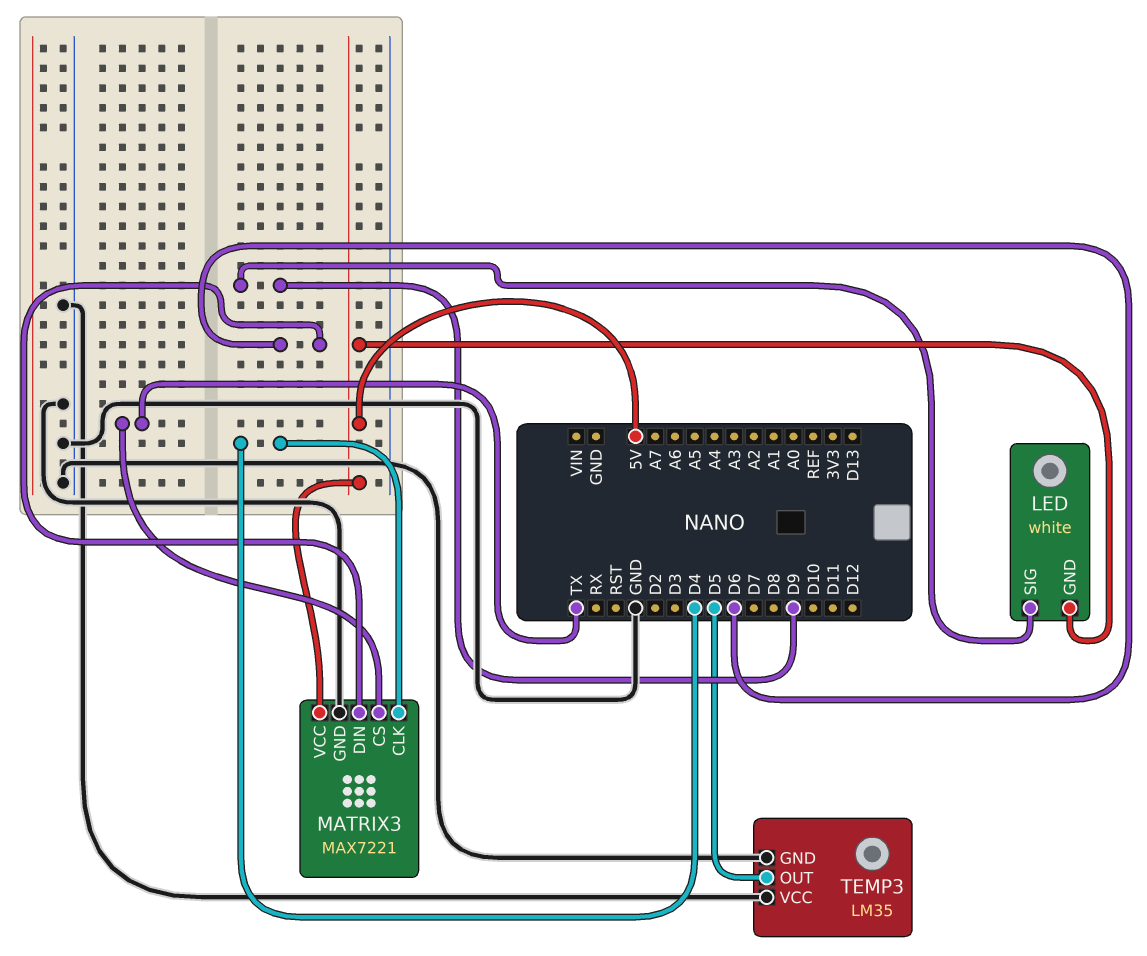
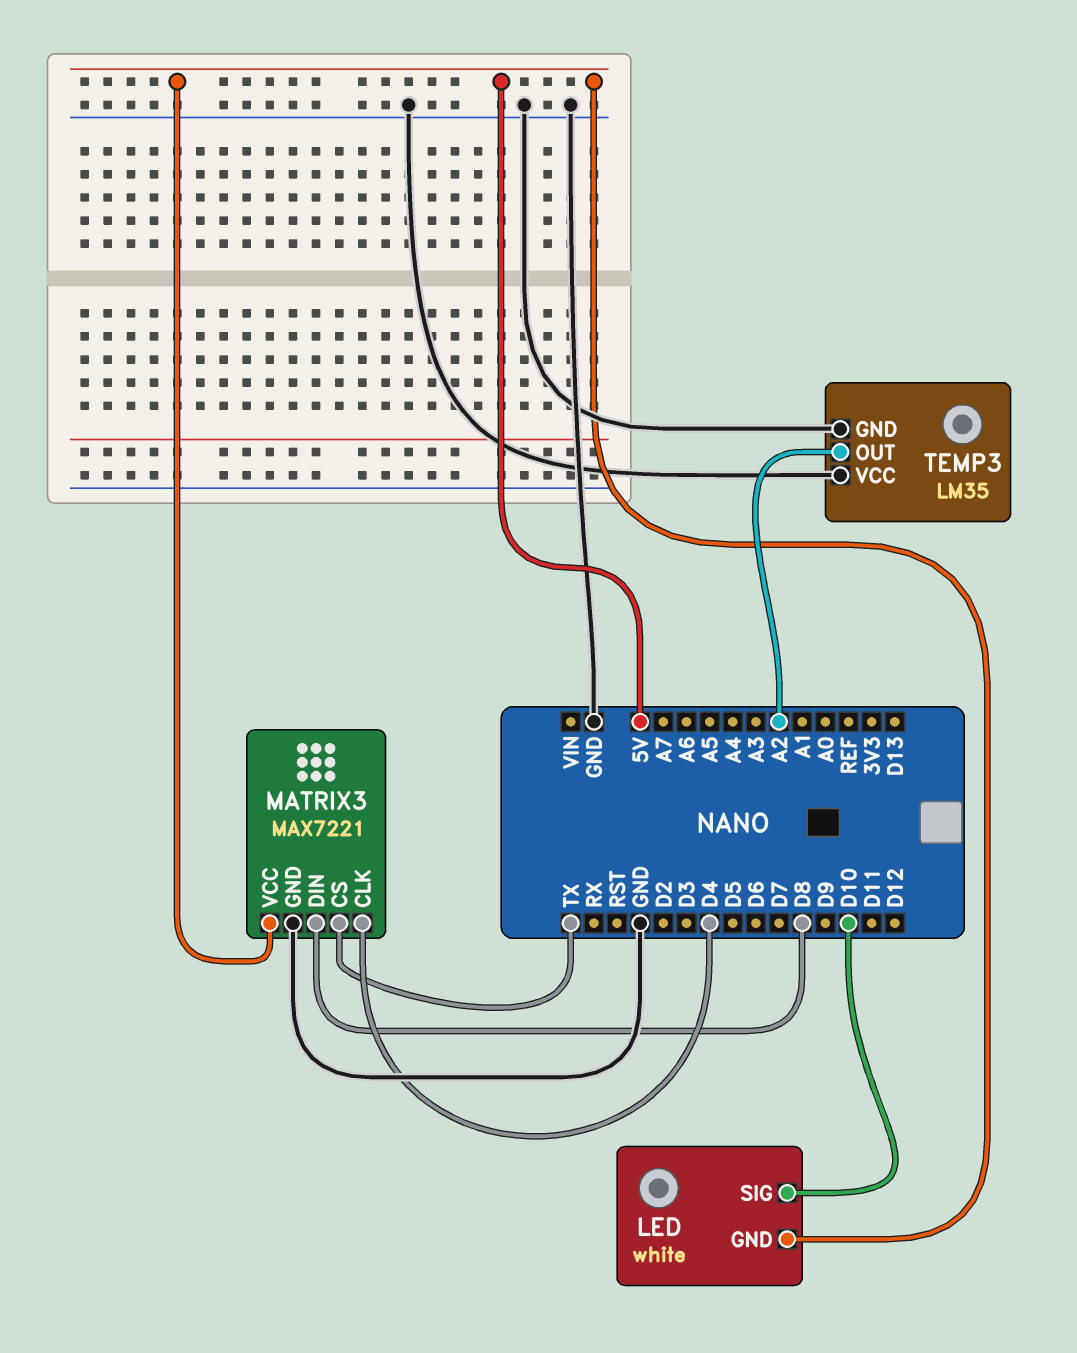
LED pin SIG: D9 -> D10
MATRIX3 pin DIN: D6 -> D8
TEMP3 pin OUT: D5 -> A2

